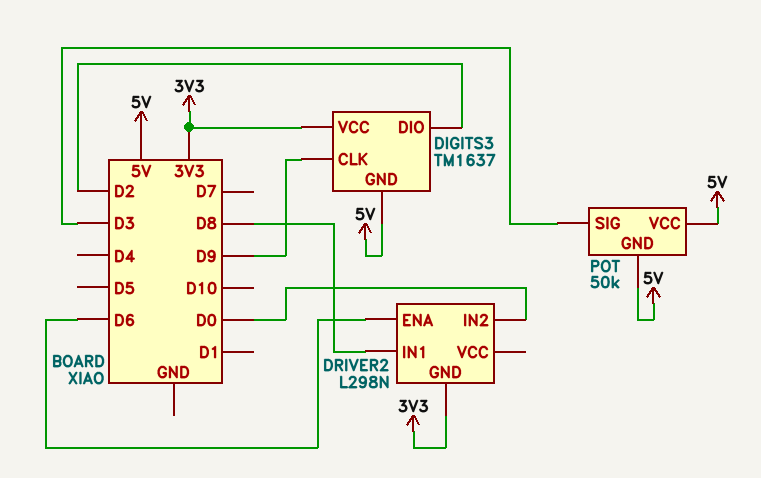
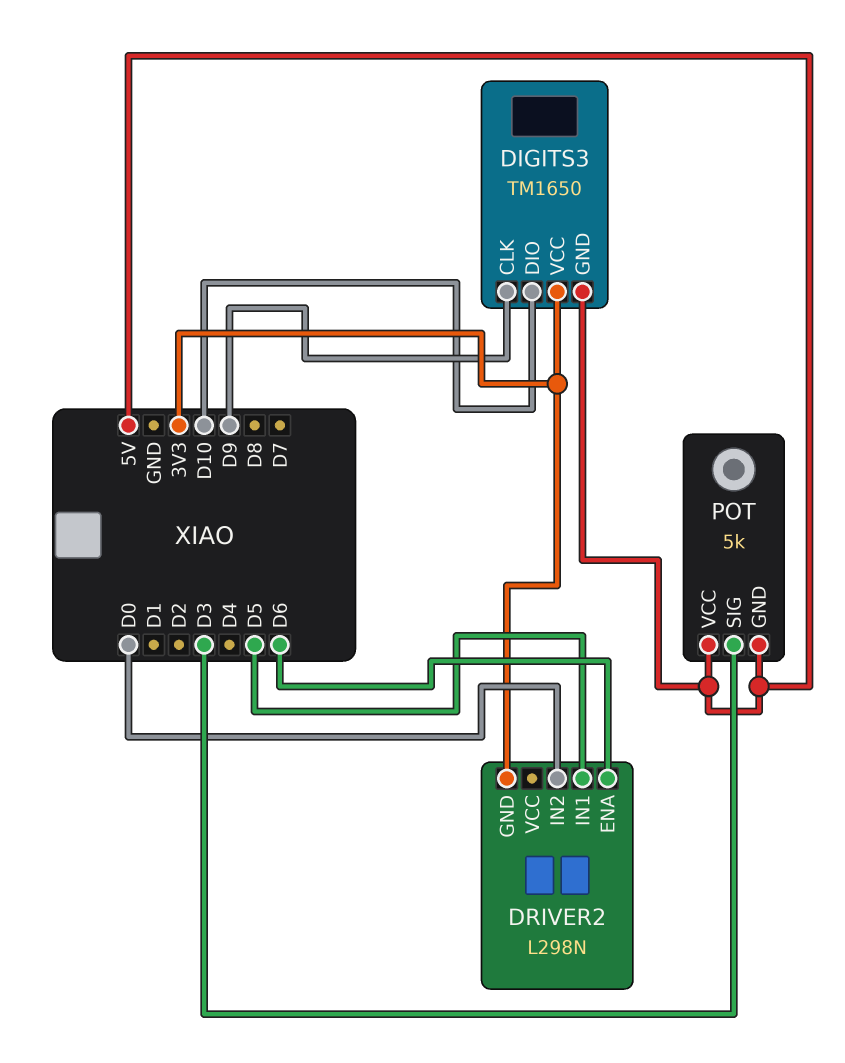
DIGITS3: TM1637 -> TM1650
DIGITS3 pin DIO: D2 -> D10
DRIVER2 pin IN1: D8 -> D5
POT: 50k -> 5k

